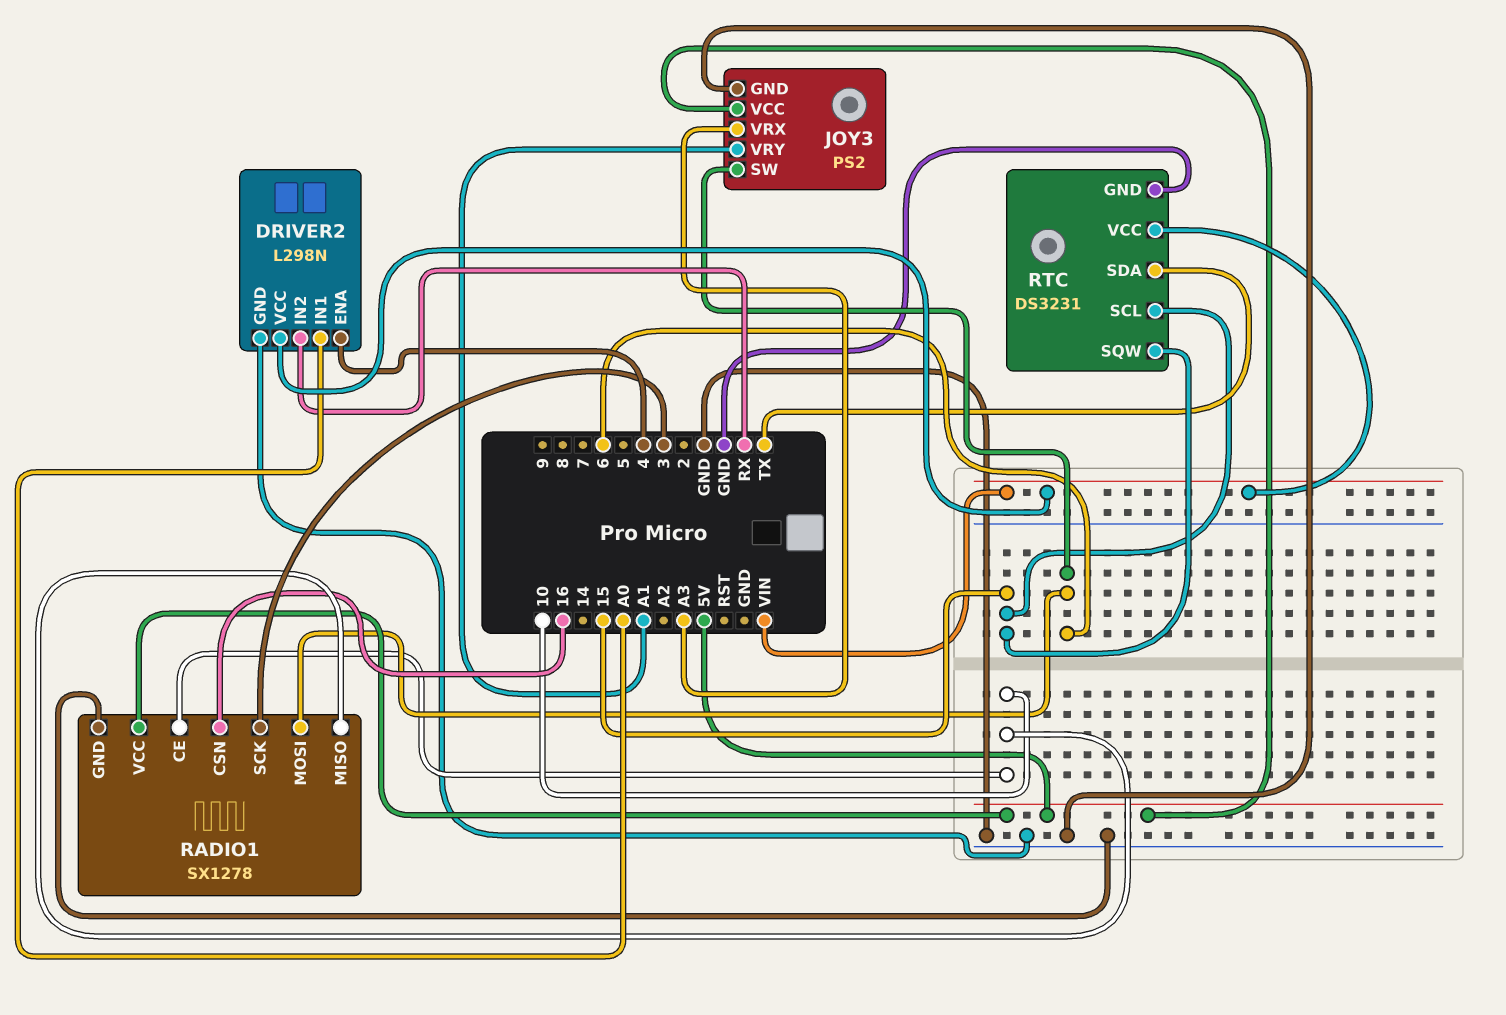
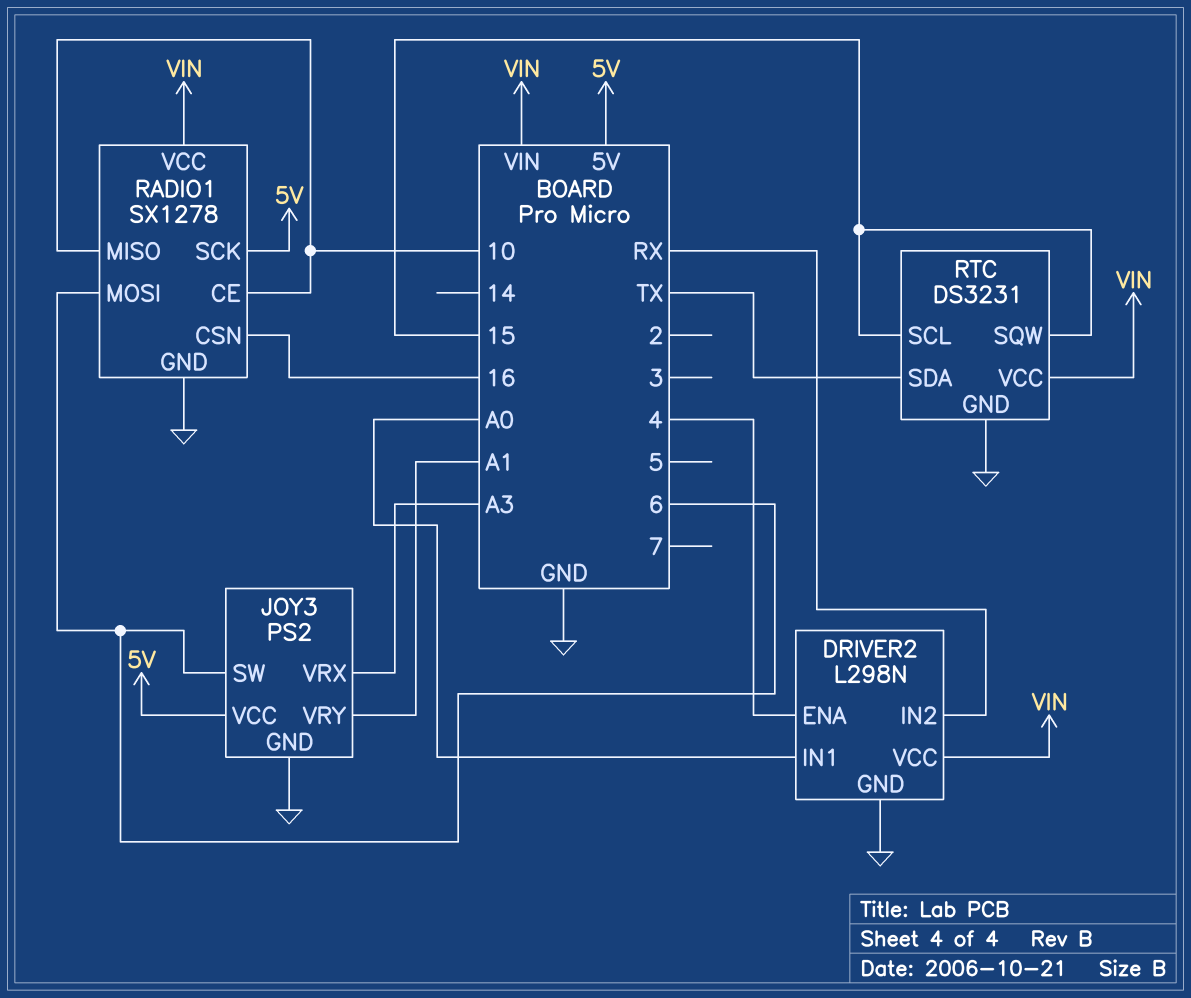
RADIO1 pin SCK: 3 -> 5V
RADIO1 pin VCC: 5V -> VIN

